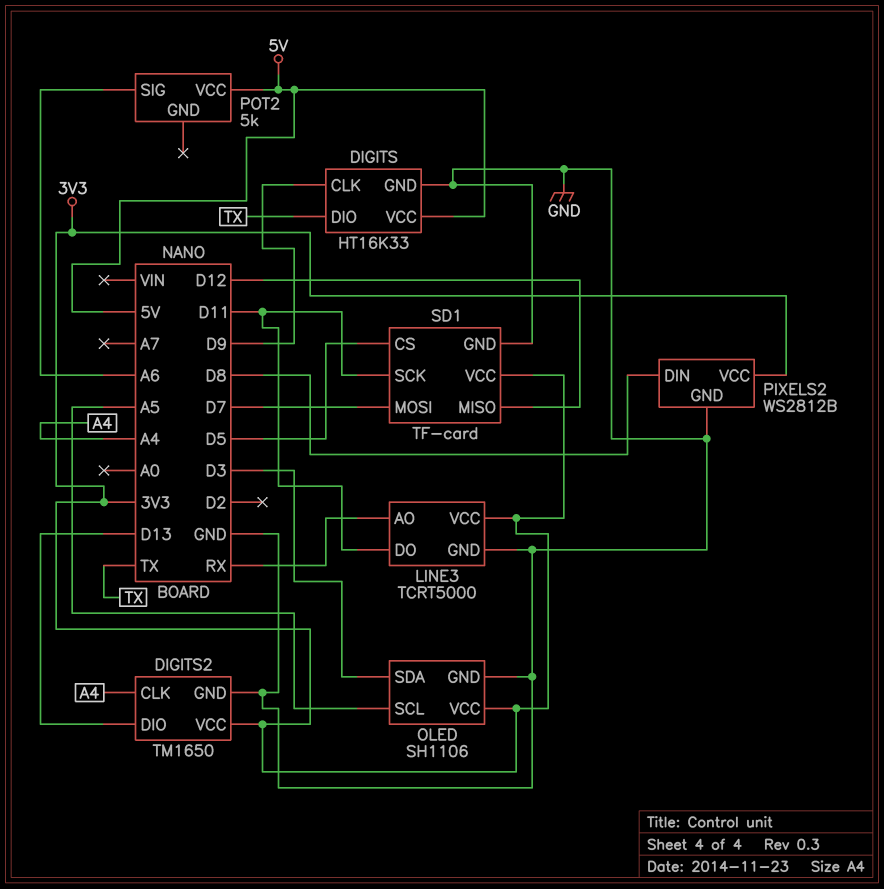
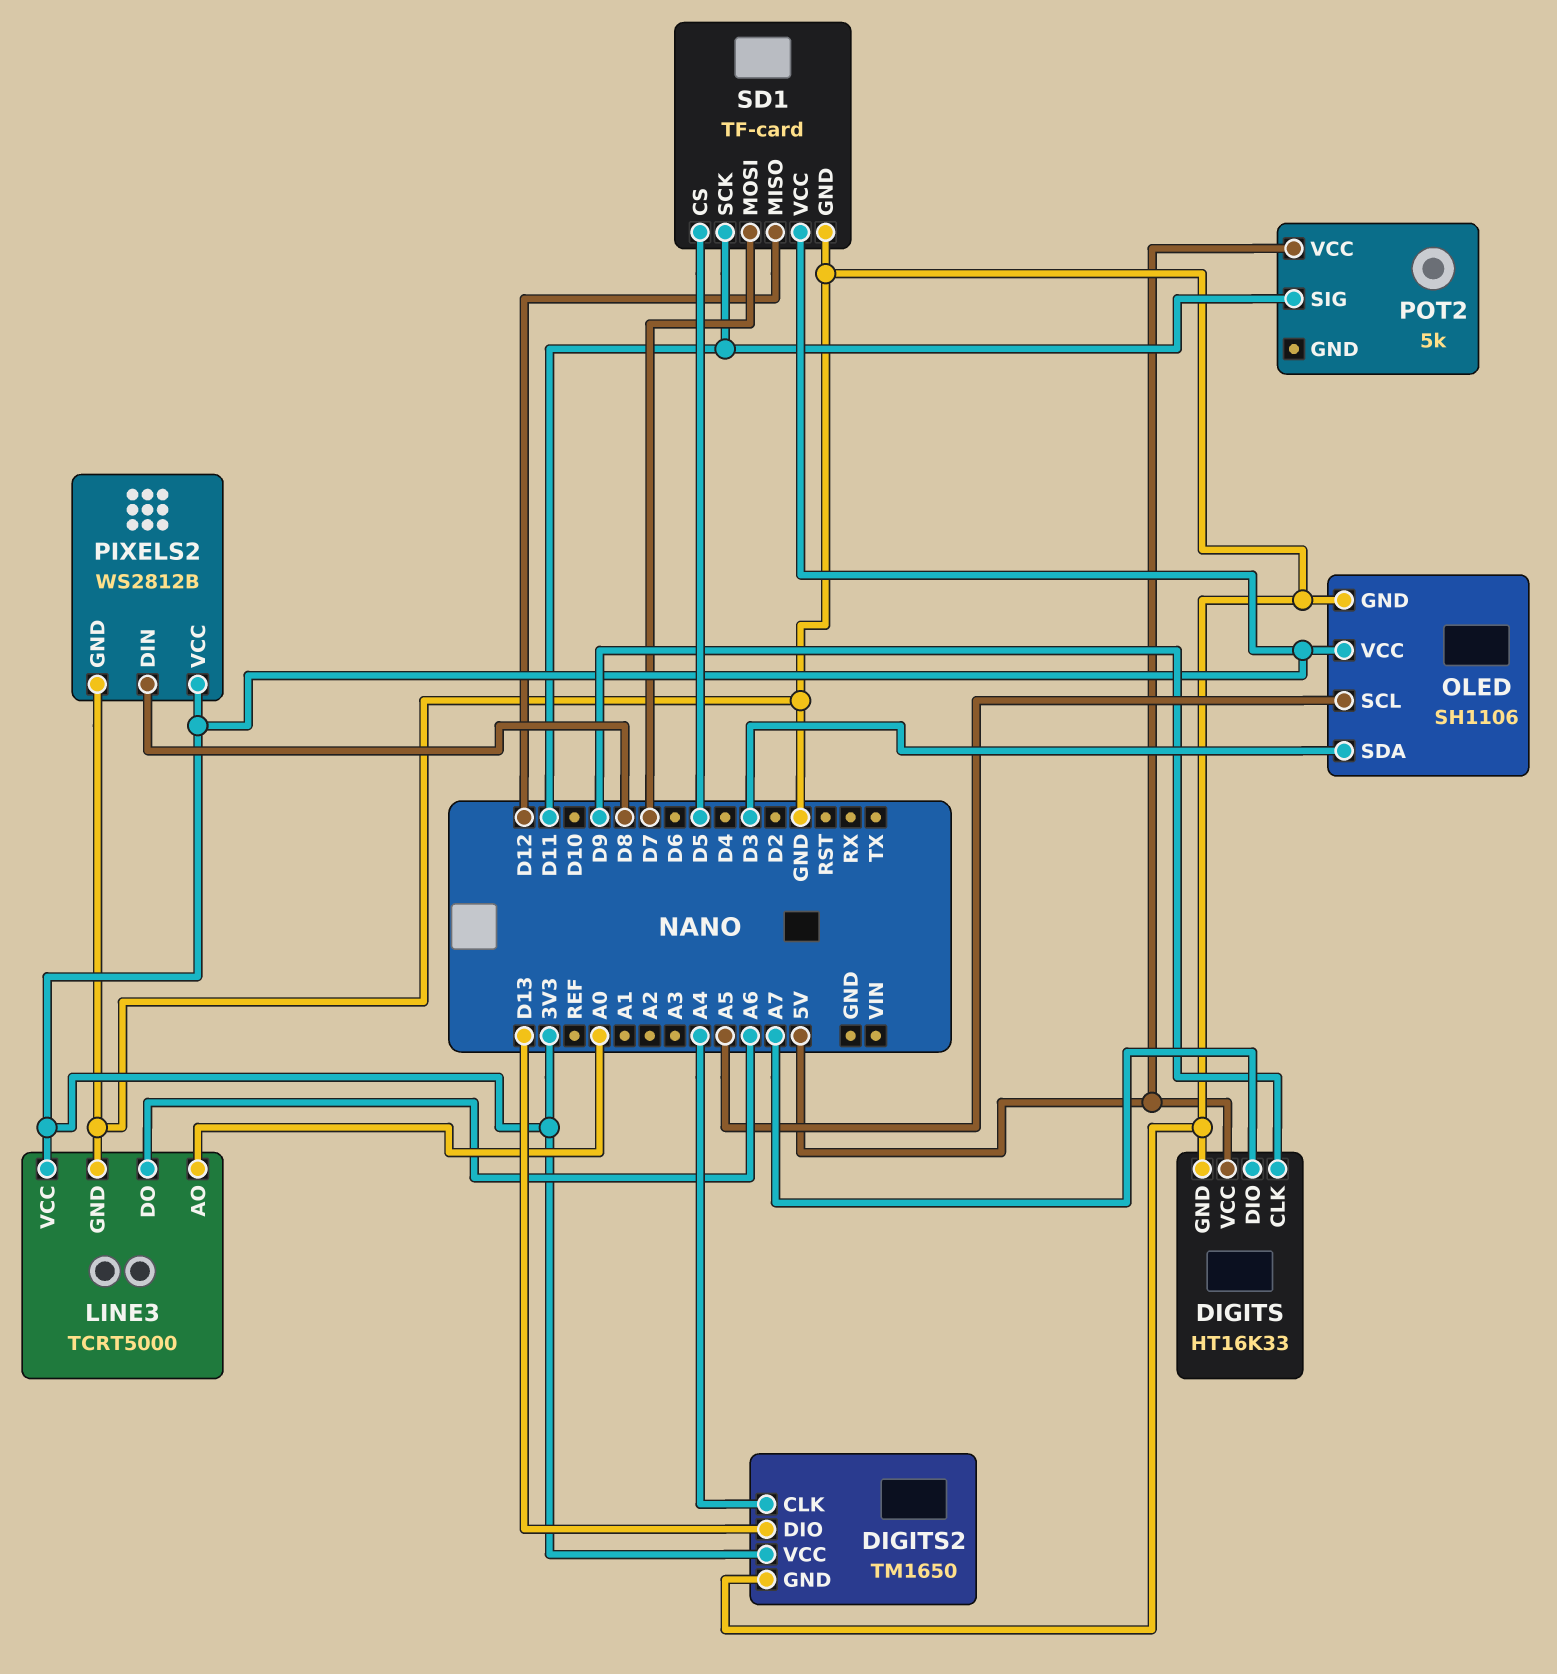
DIGITS pin DIO: TX -> A7
LINE3 pin AO: RX -> A0
LINE3 pin DO: D11 -> A6
POT2 pin SIG: A6 -> D11

